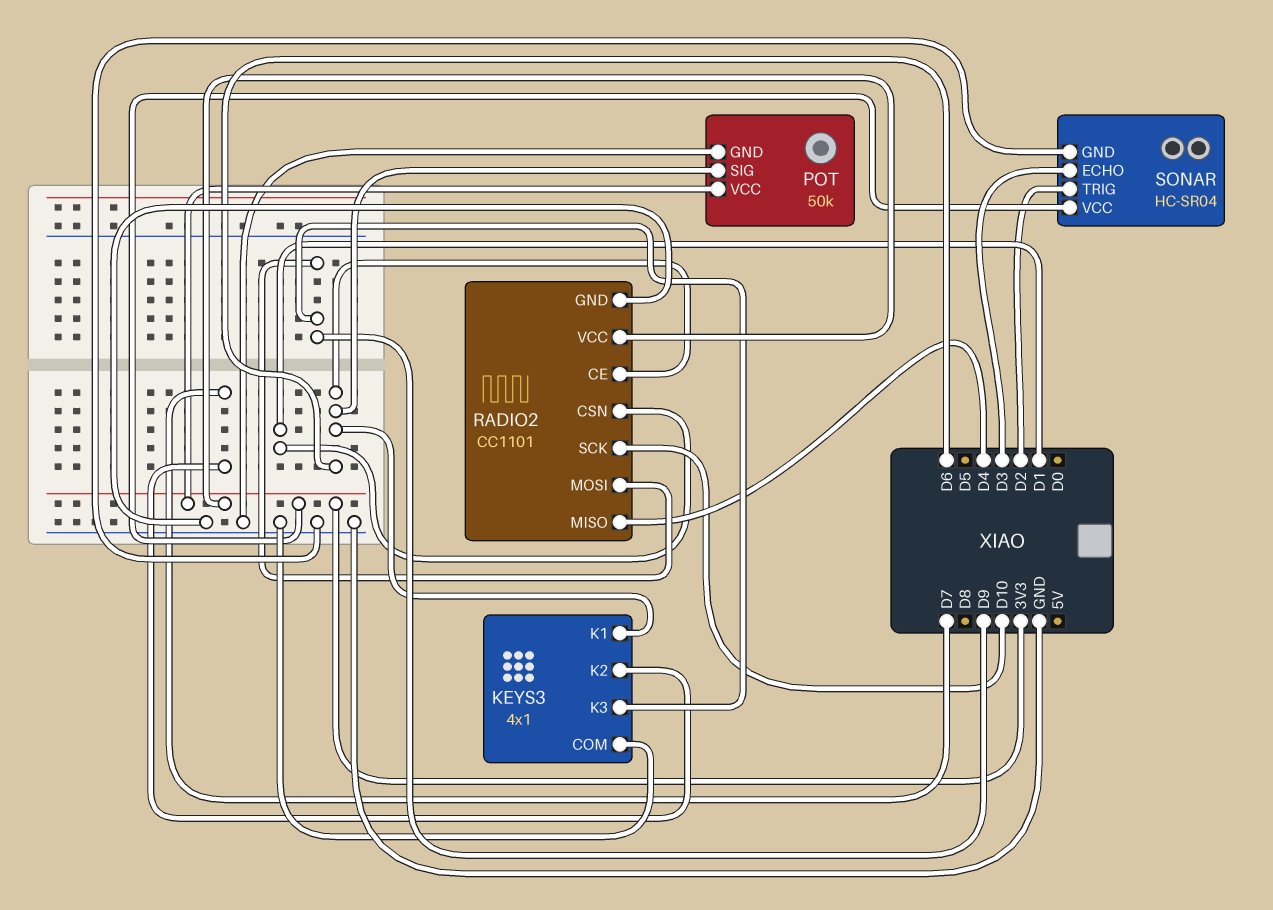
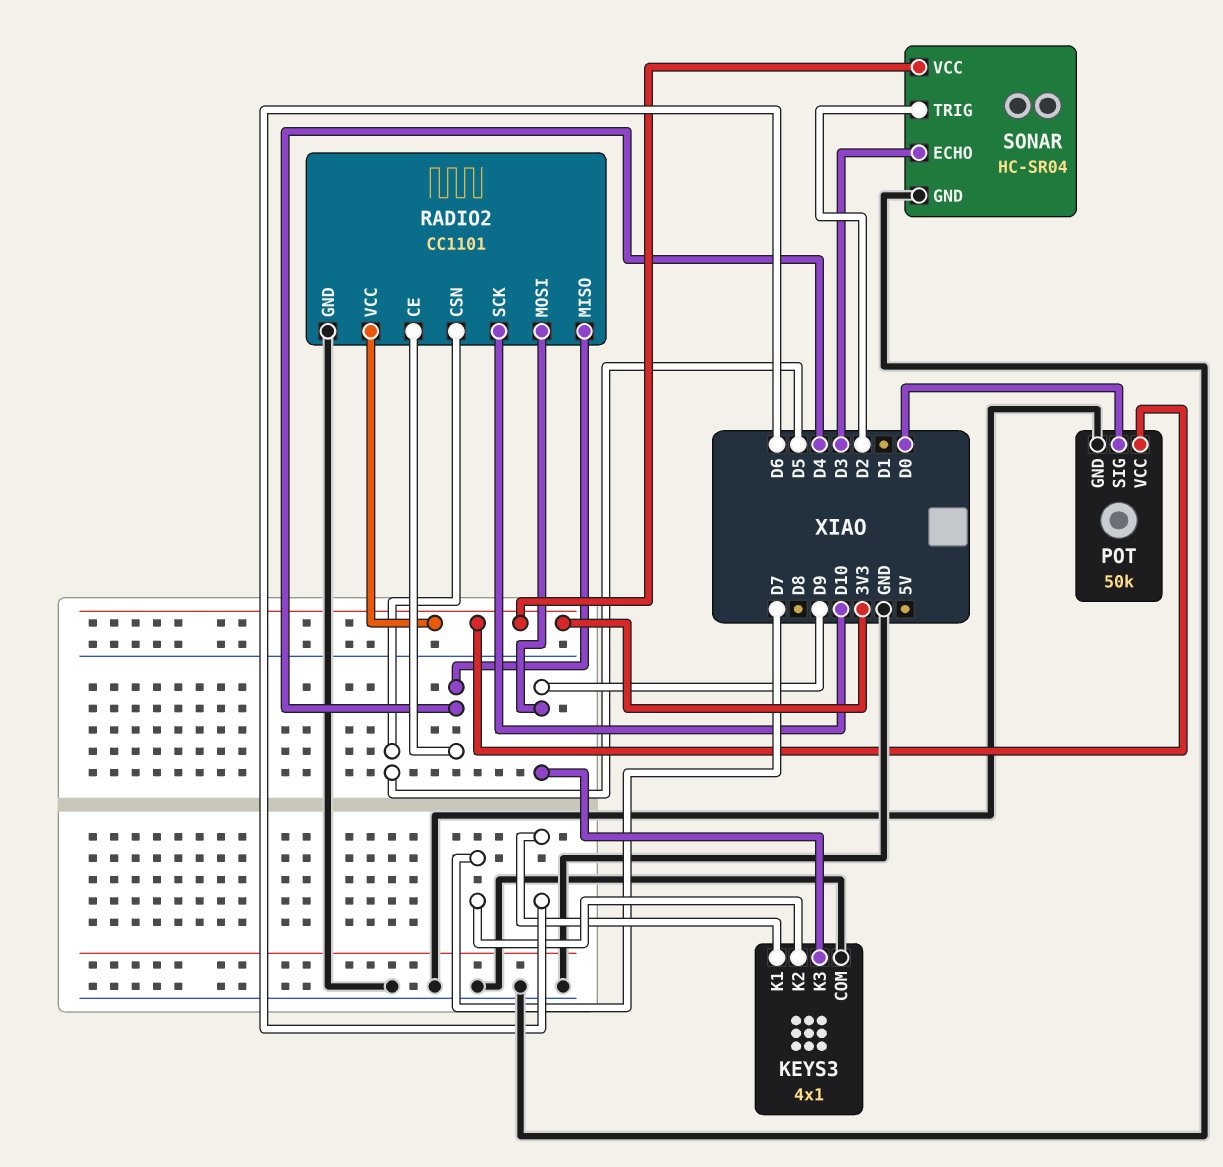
POT pin SIG: D6 -> D0
RADIO2 pin CE: D6 -> D4
RADIO2 pin CSN: D1 -> D5

